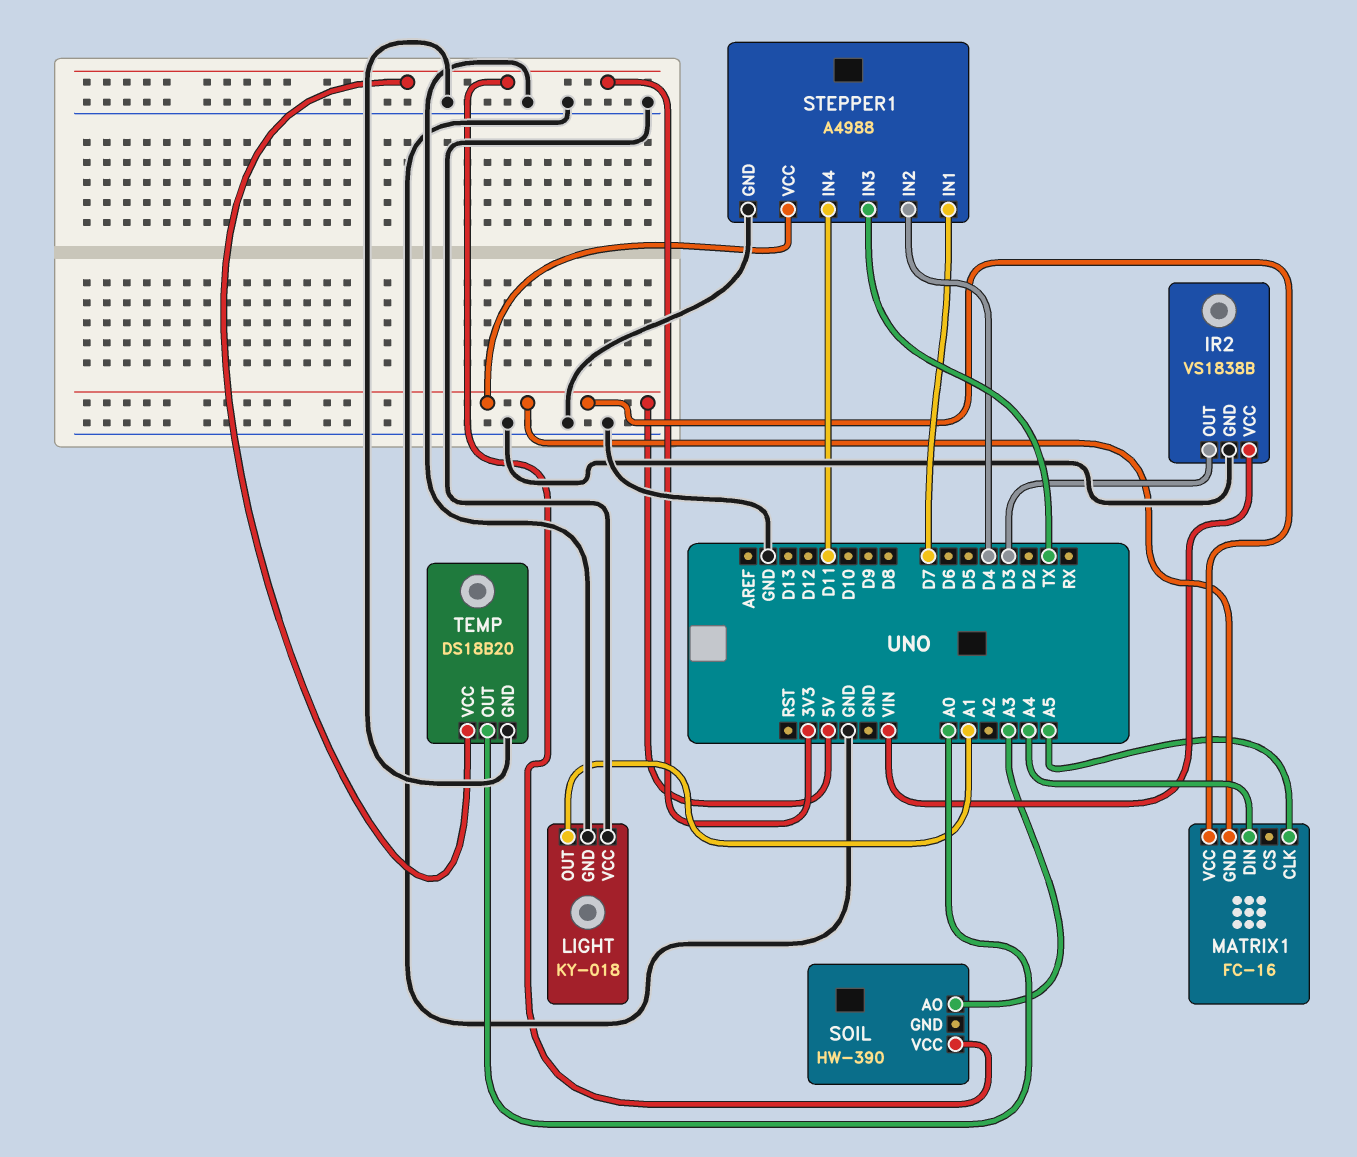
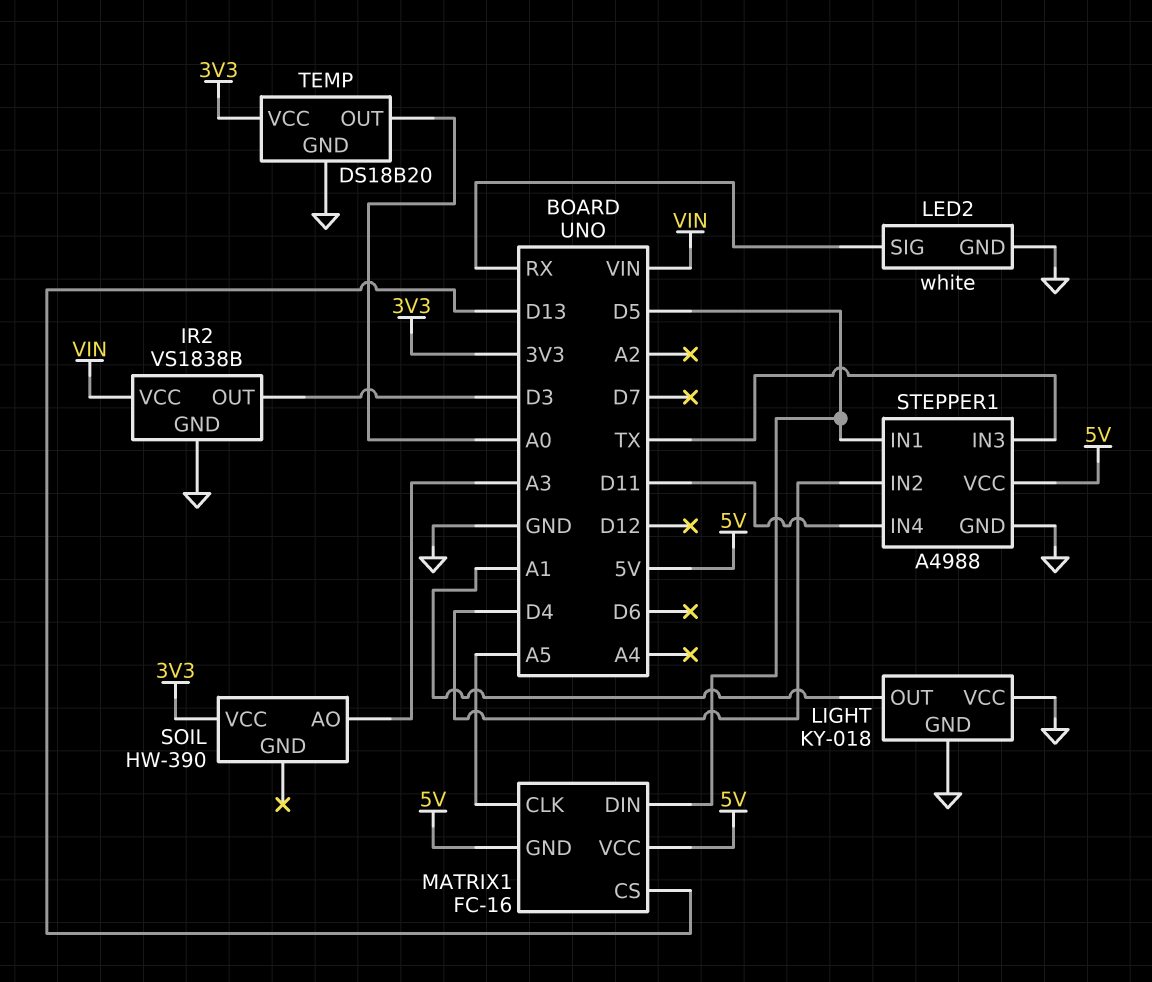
LED2: none -> white
LED2 pin GND: none -> GND
LED2 pin SIG: none -> RX
MATRIX1 pin CS: none -> D13
MATRIX1 pin DIN: A4 -> D5
STEPPER1 pin IN1: D7 -> D5

